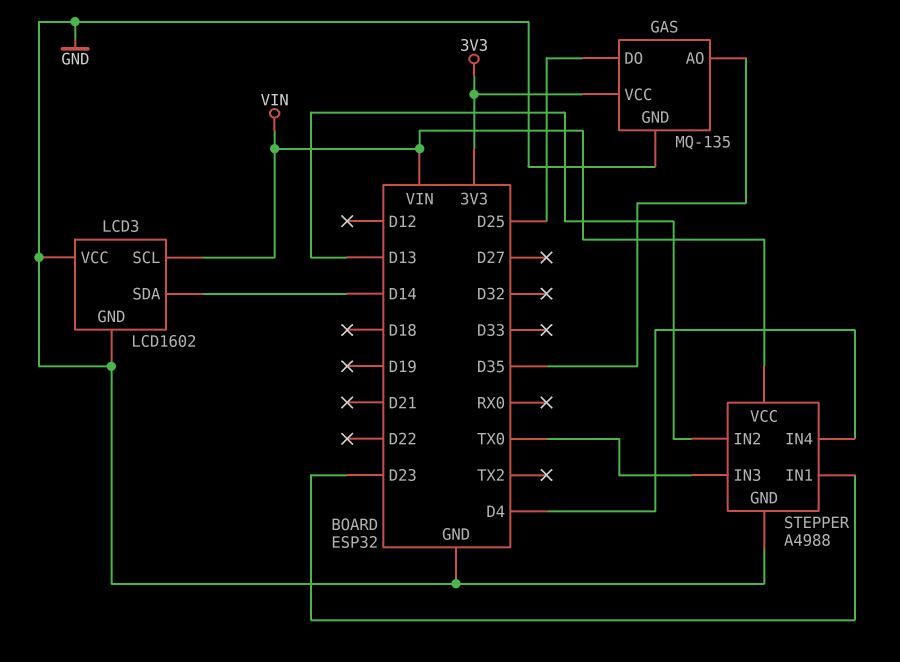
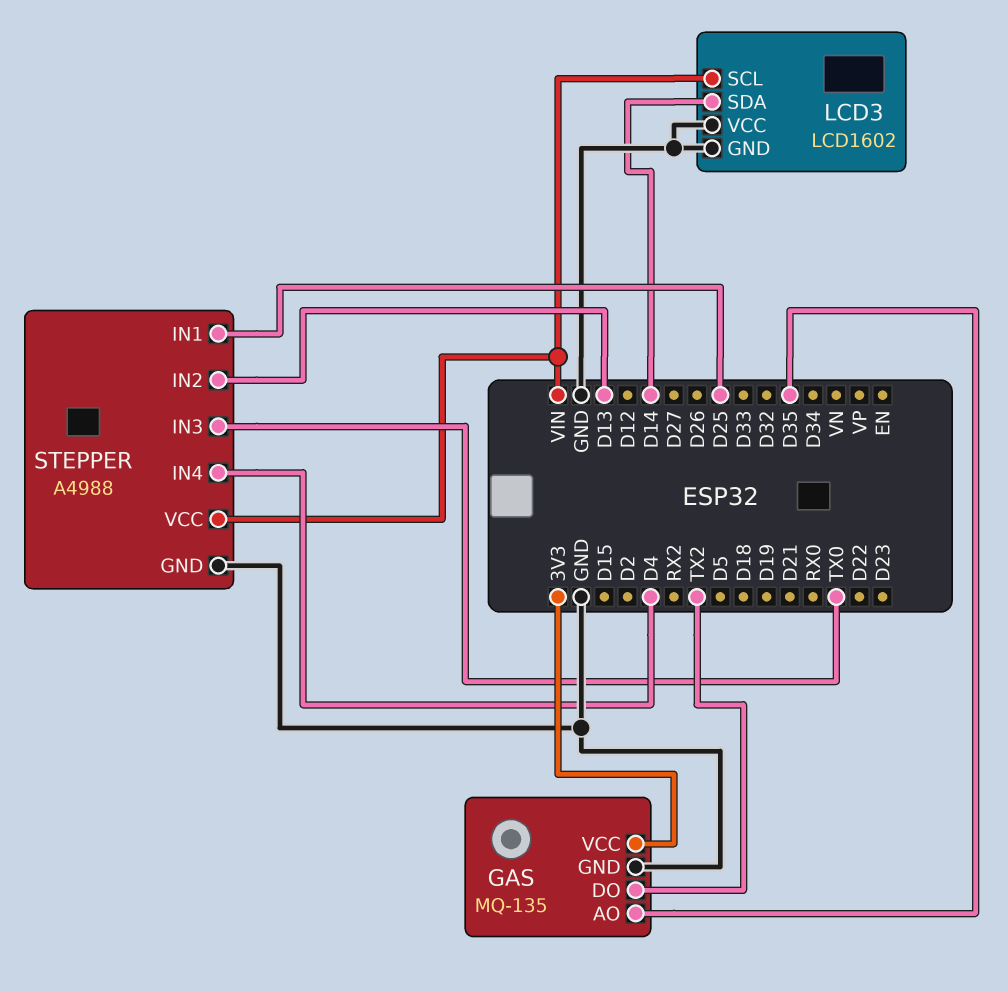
GAS pin DO: D25 -> TX2
STEPPER pin IN1: D23 -> D25

